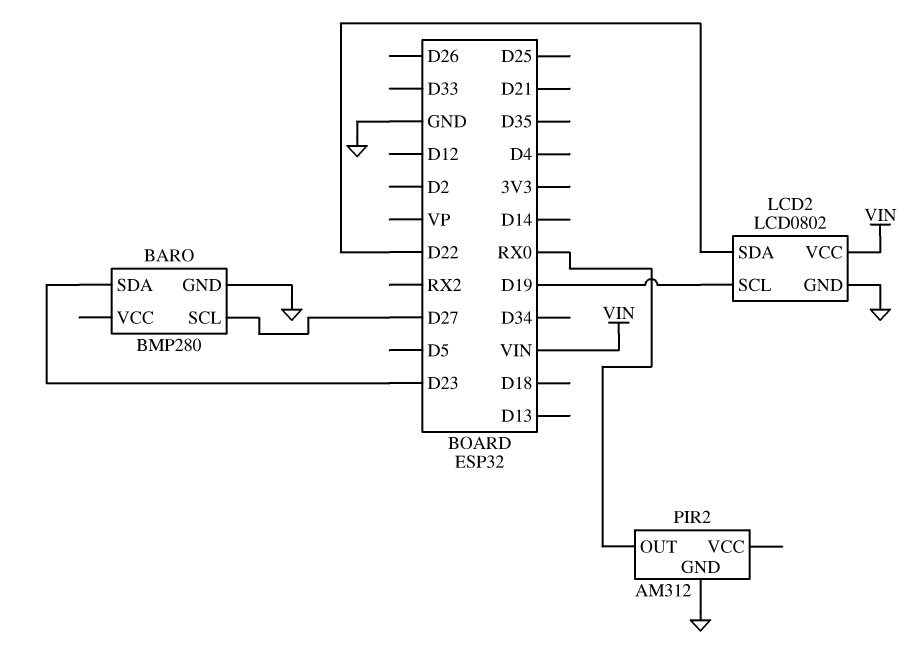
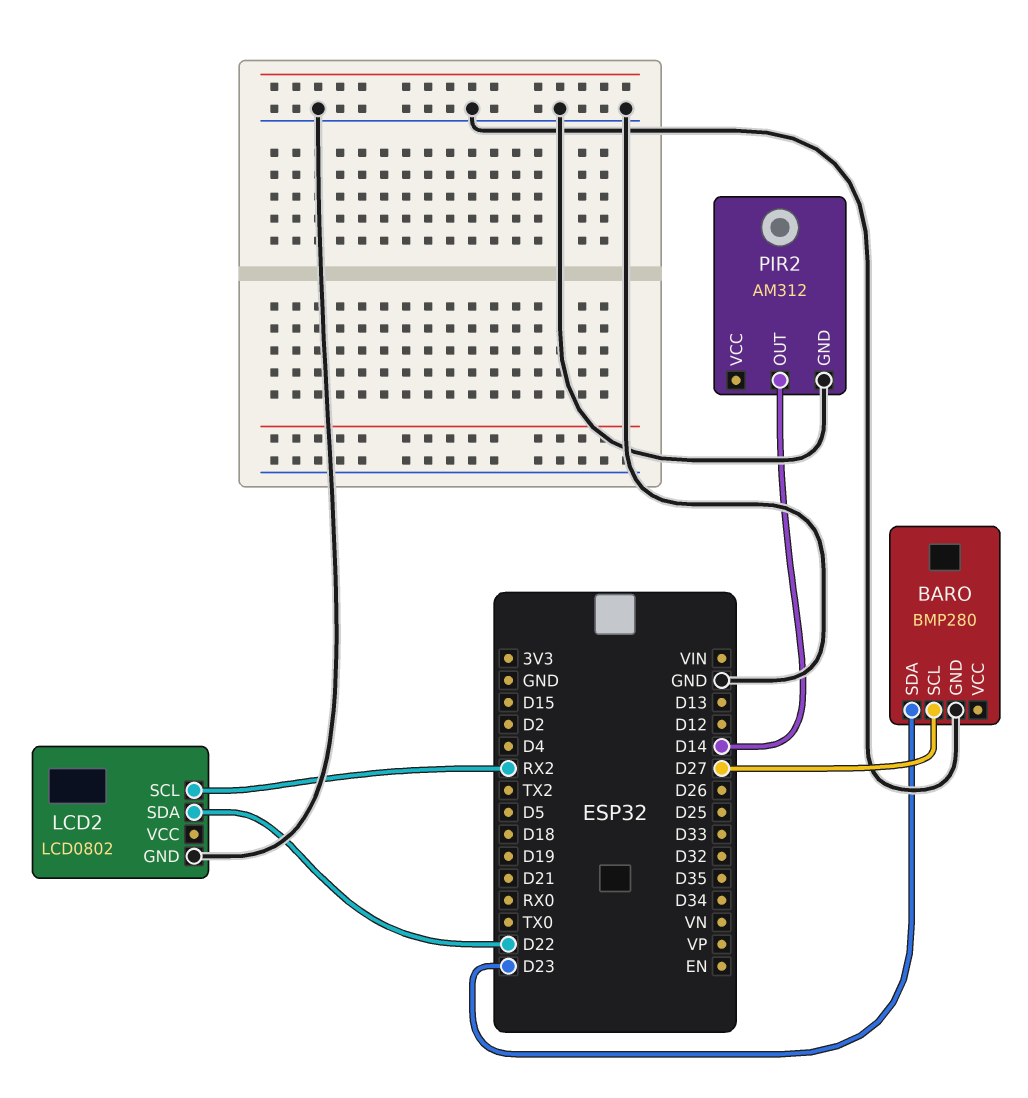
LCD2 pin SCL: D19 -> RX2
LCD2 pin VCC: VIN -> none
PIR2 pin OUT: RX0 -> D14

